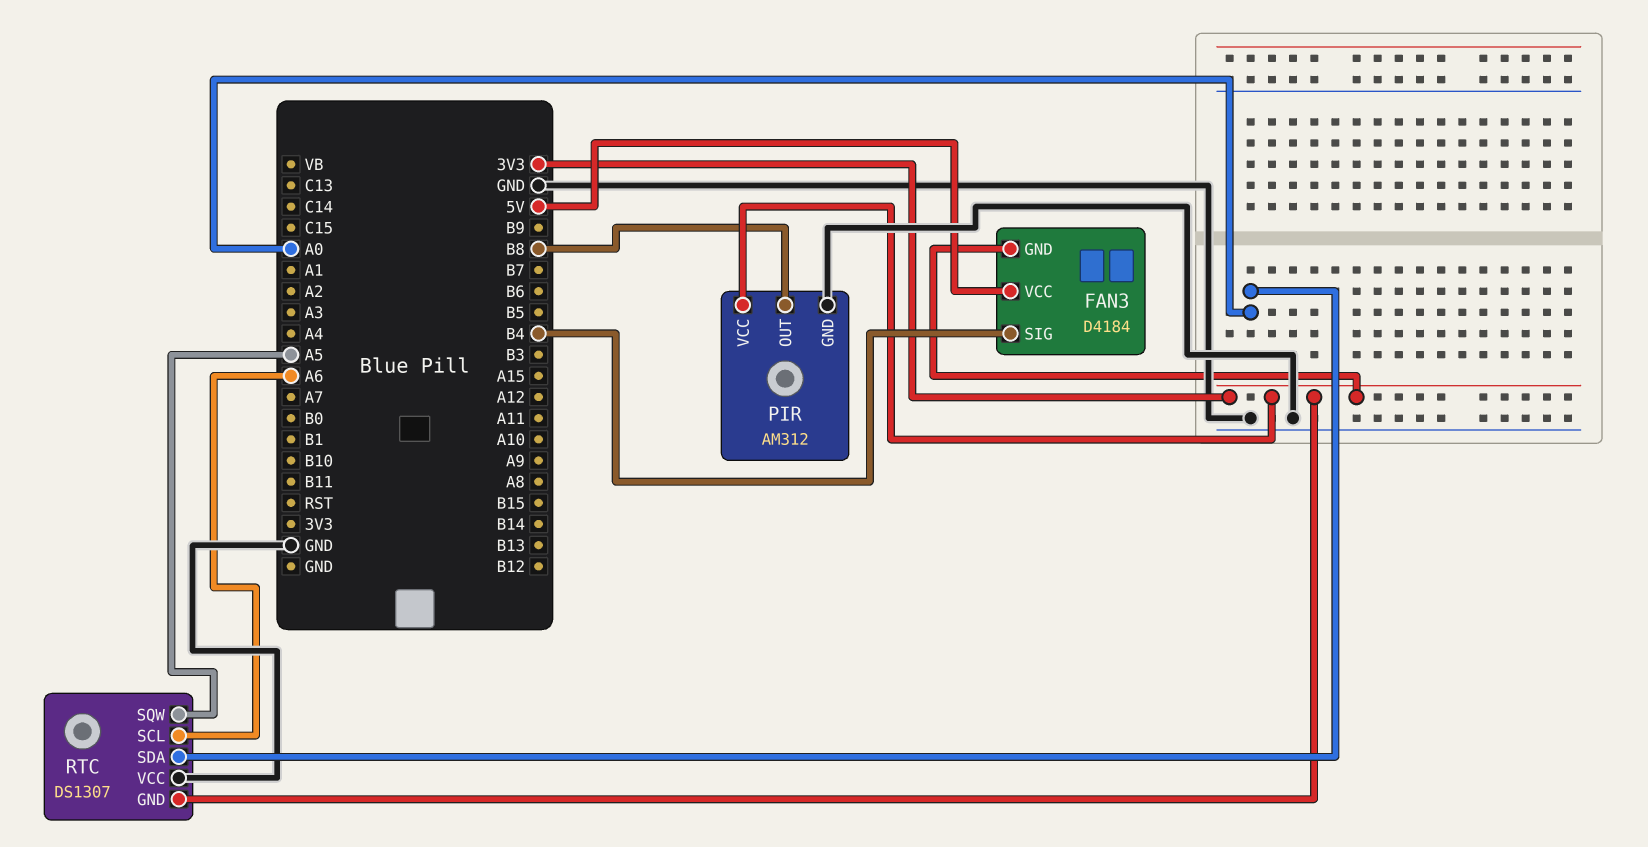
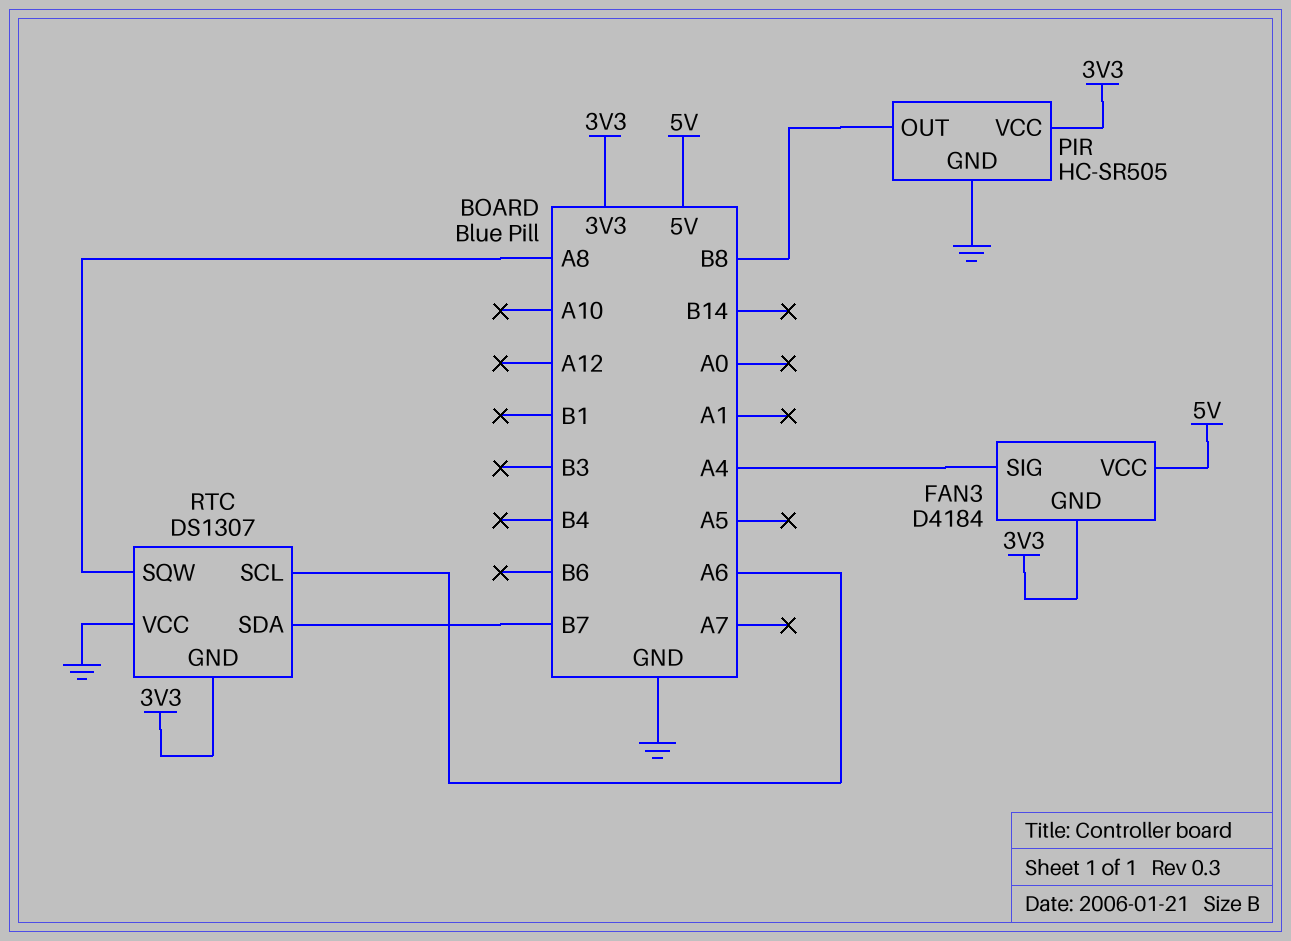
FAN3 pin SIG: B4 -> A4
PIR: AM312 -> HC-SR505
RTC pin SDA: A0 -> B7
RTC pin SQW: A5 -> A8

